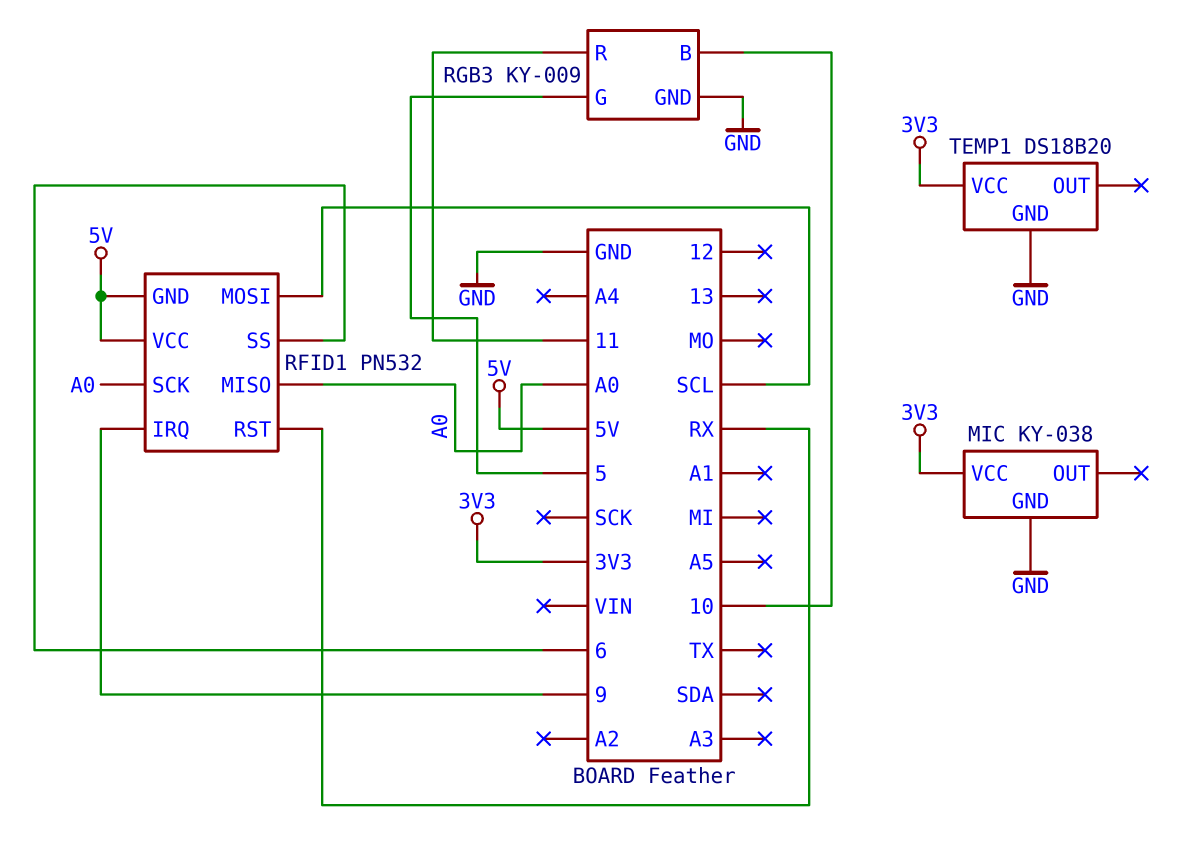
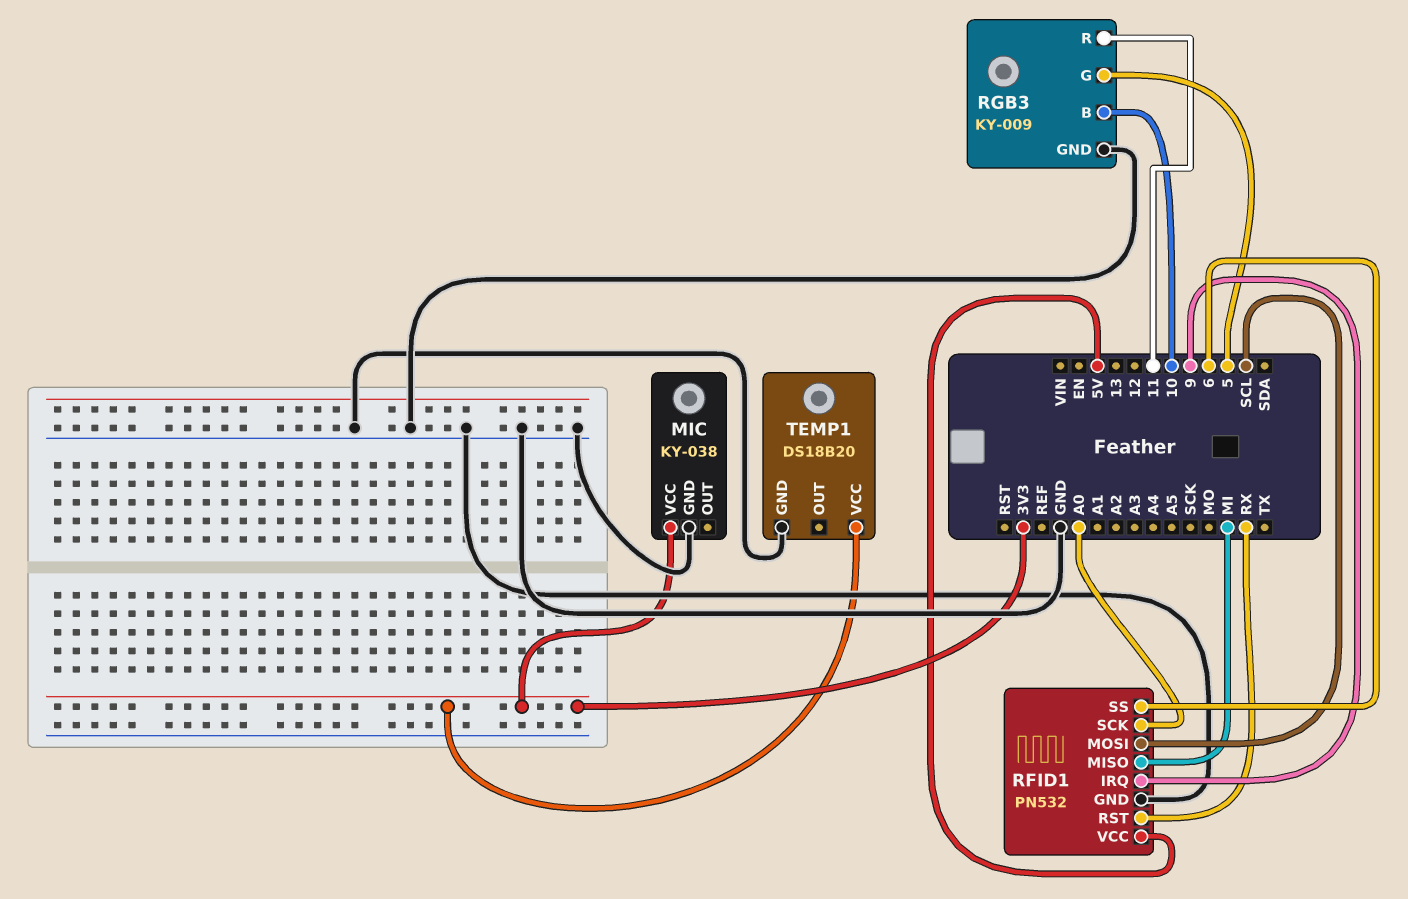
RFID1 pin GND: 5V -> GND
RFID1 pin MISO: A0 -> MI

